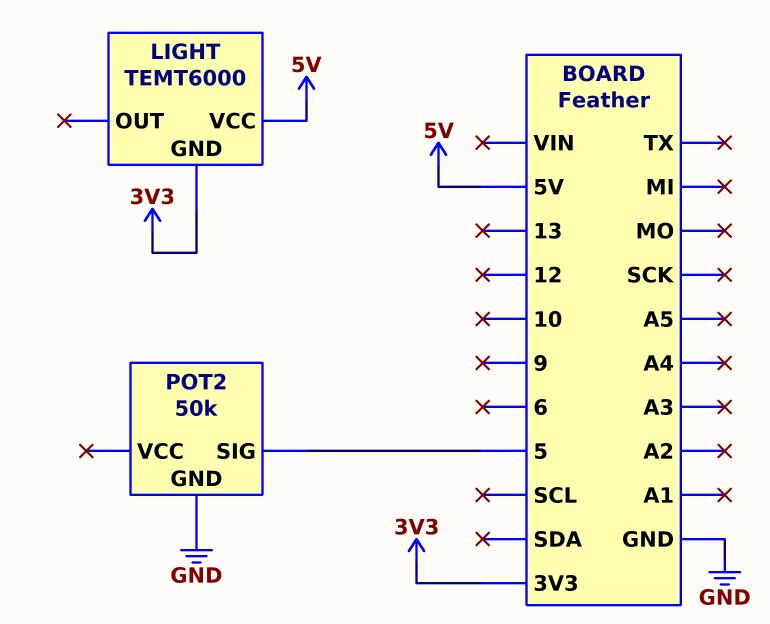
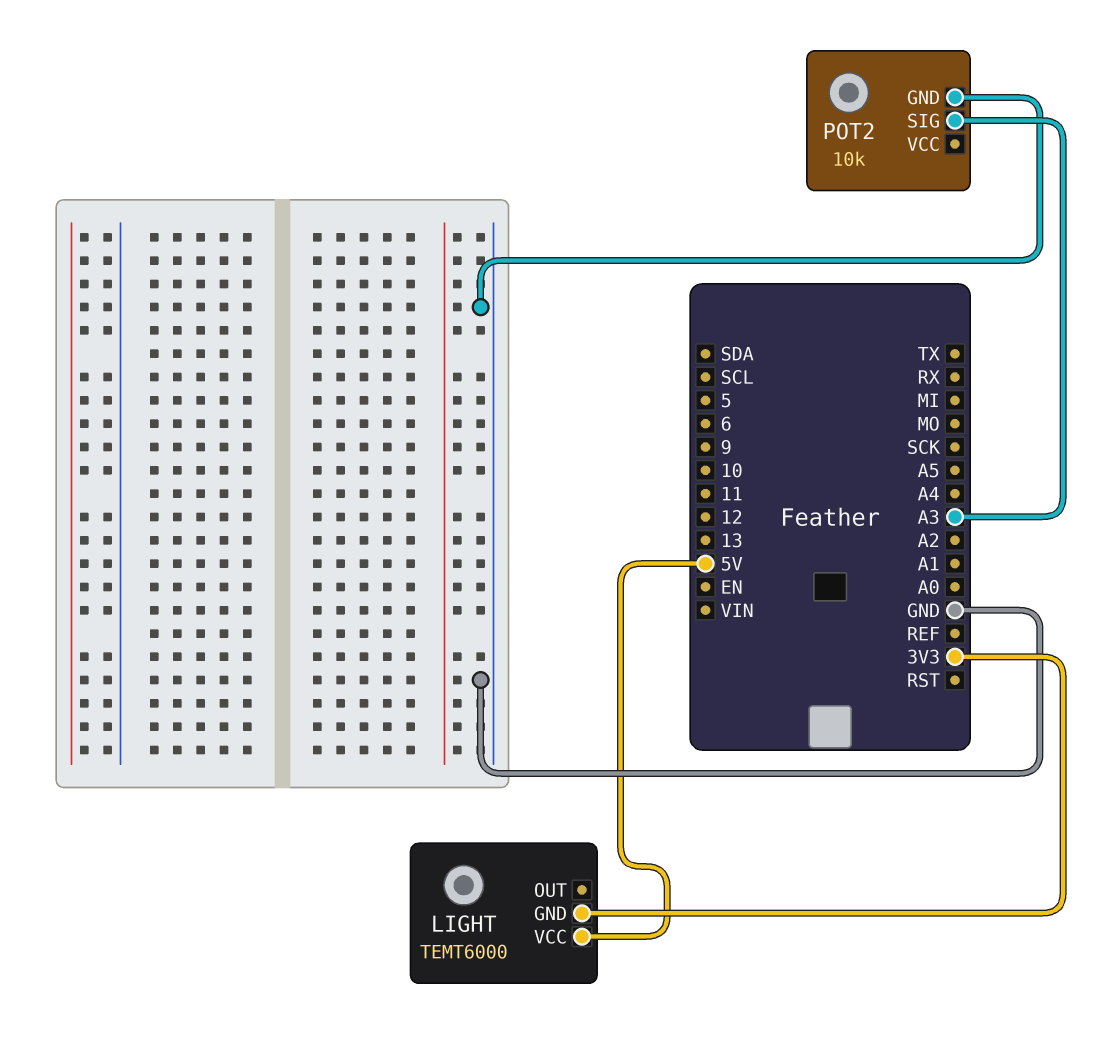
POT2: 50k -> 10k
POT2 pin SIG: 5 -> A3

